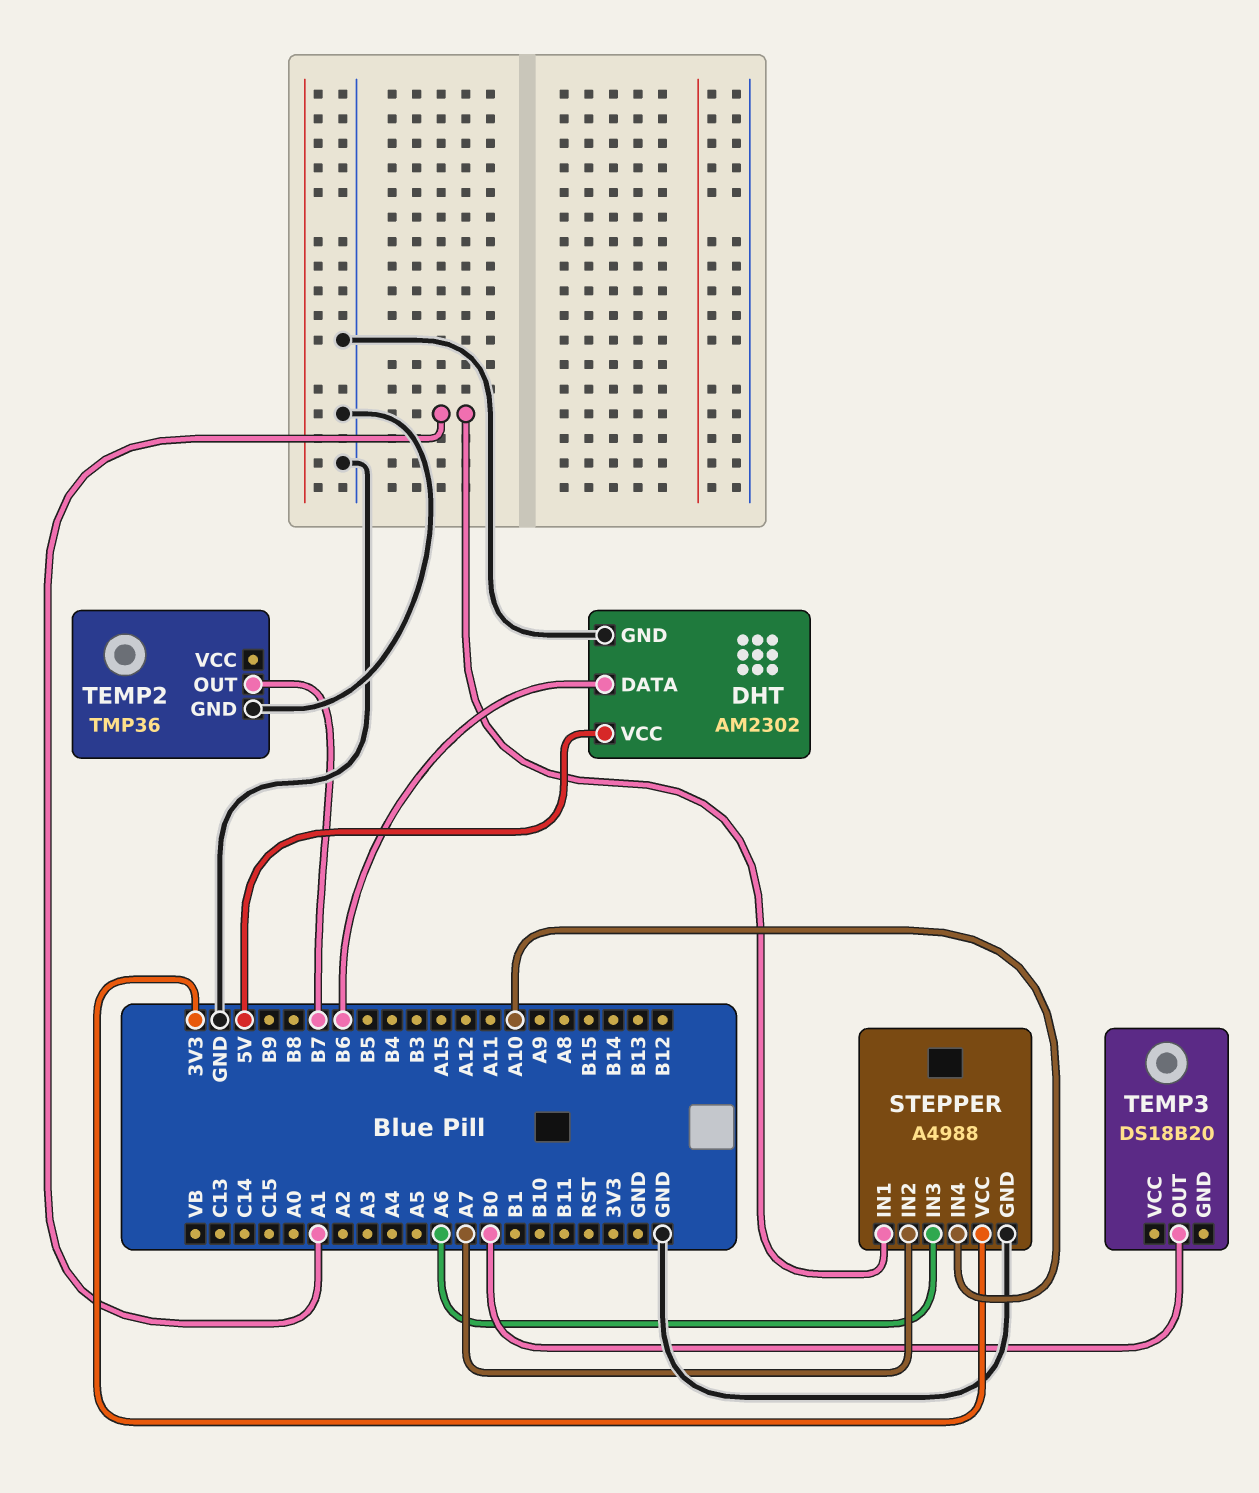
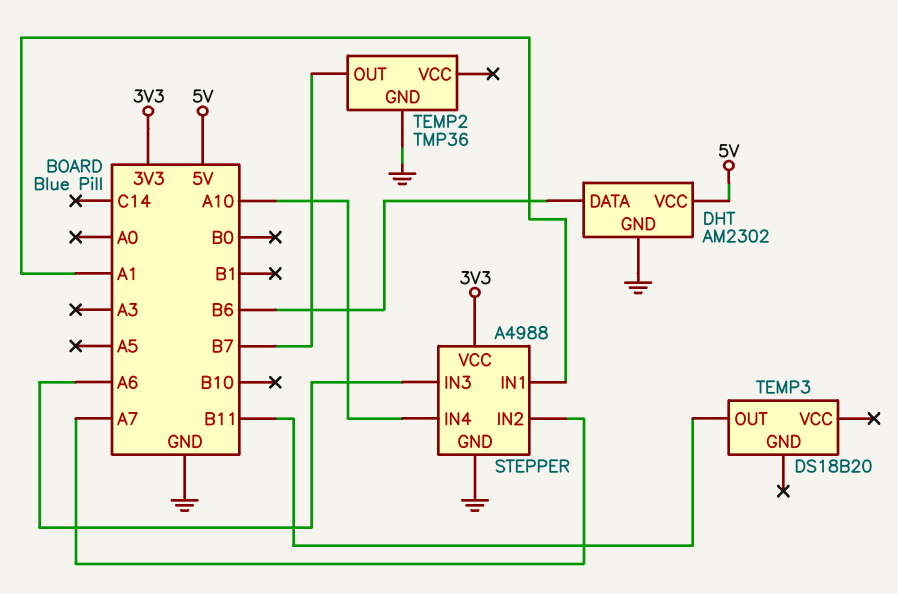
TEMP3 pin OUT: B0 -> B11

